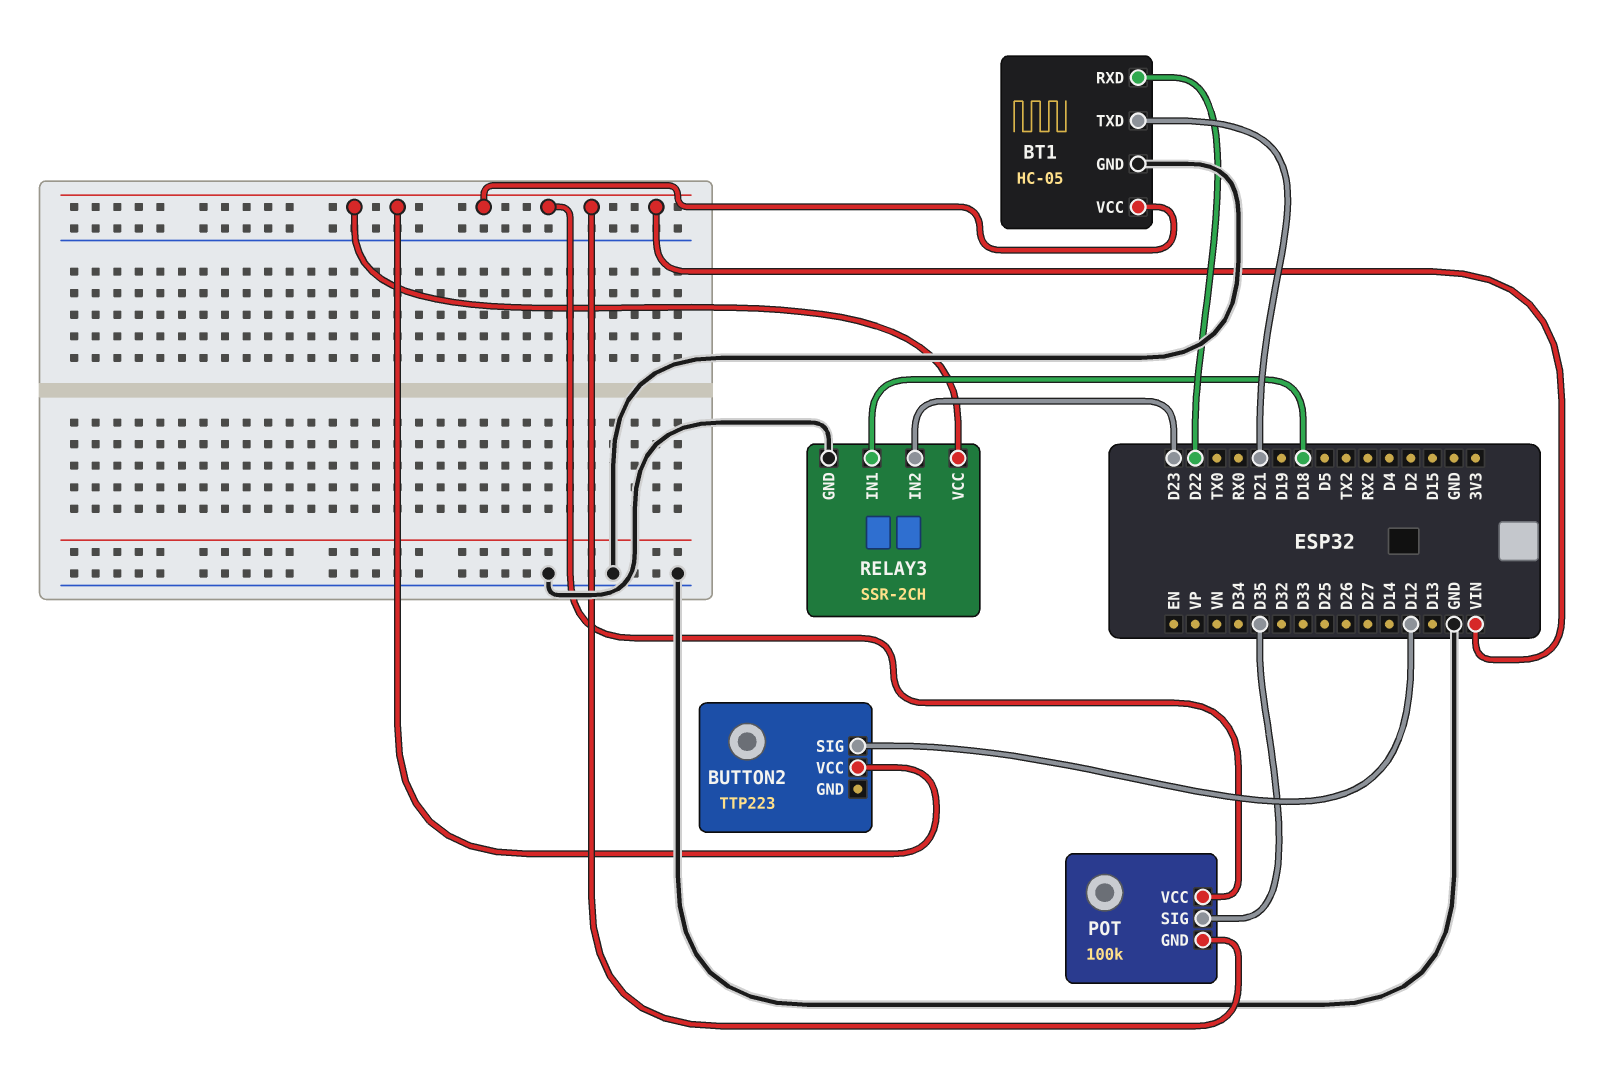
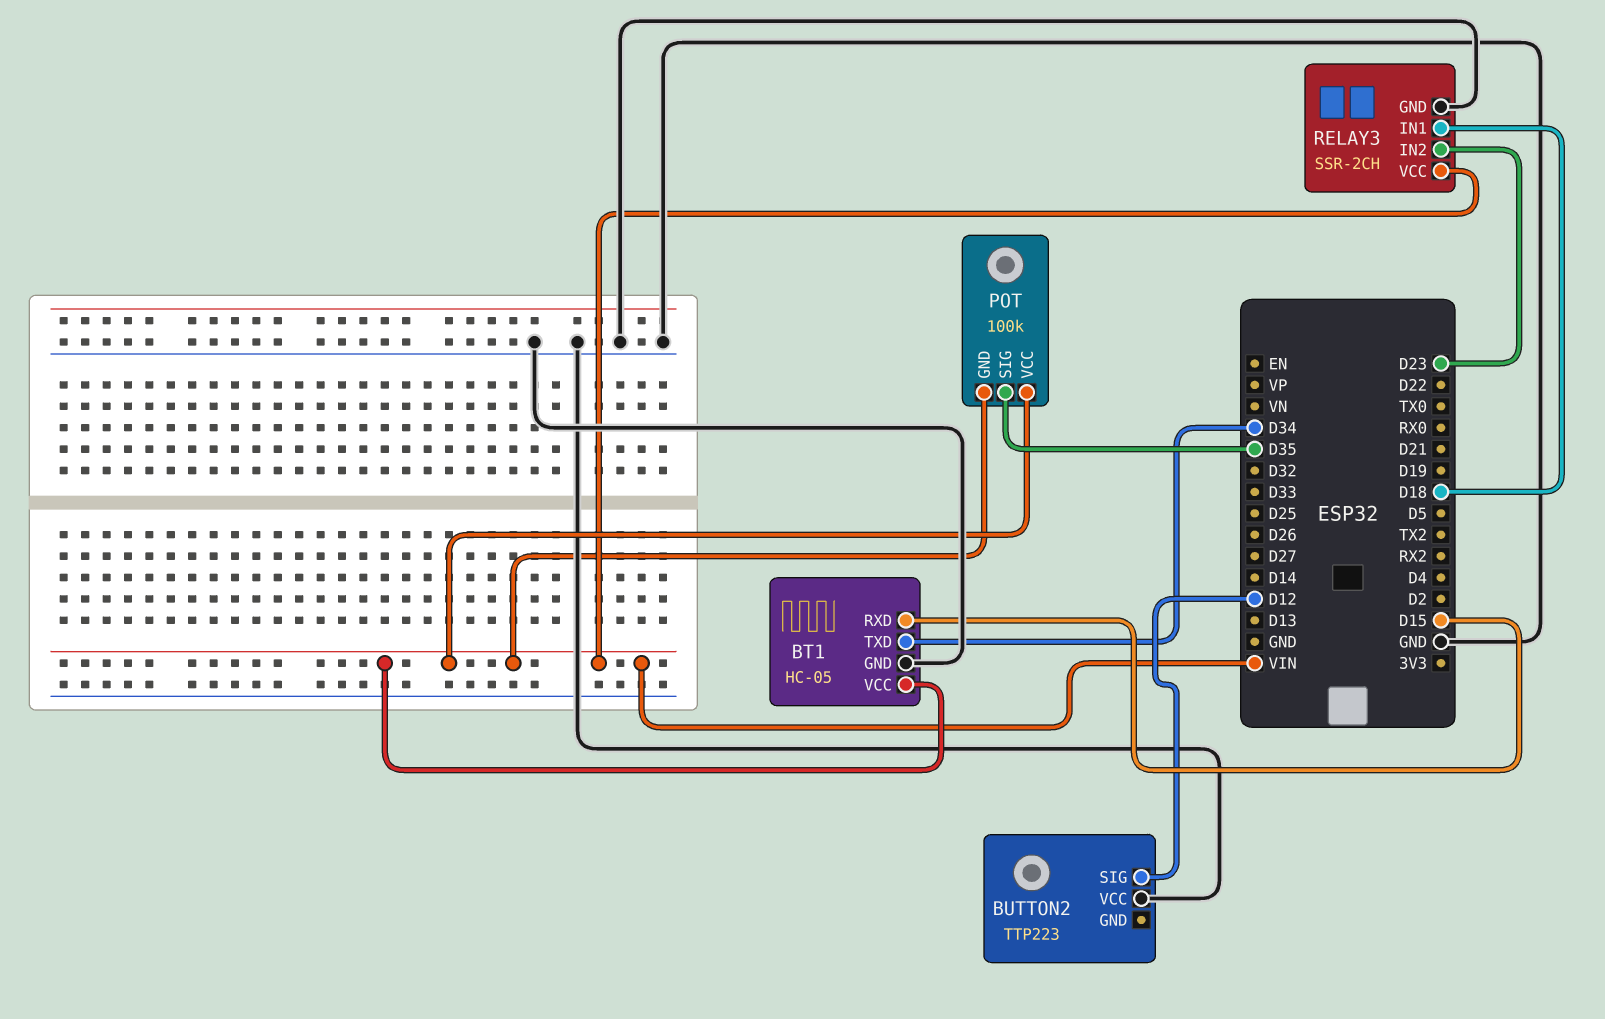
BT1 pin RXD: D22 -> D15
BT1 pin TXD: D21 -> D34
BUTTON2 pin VCC: VIN -> GND

